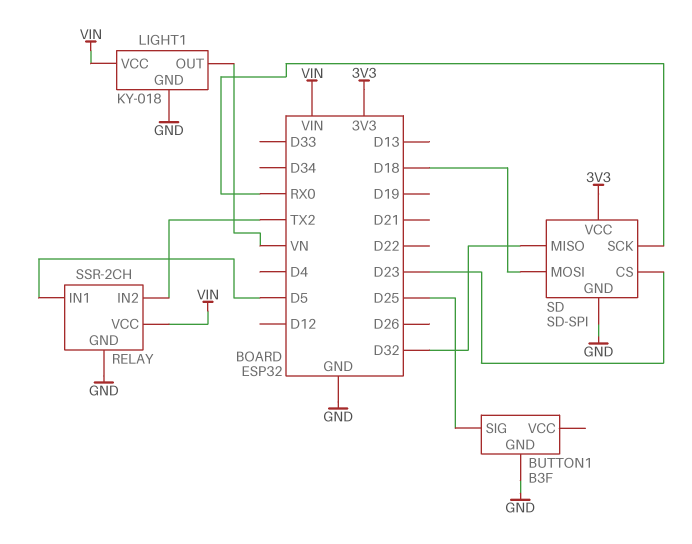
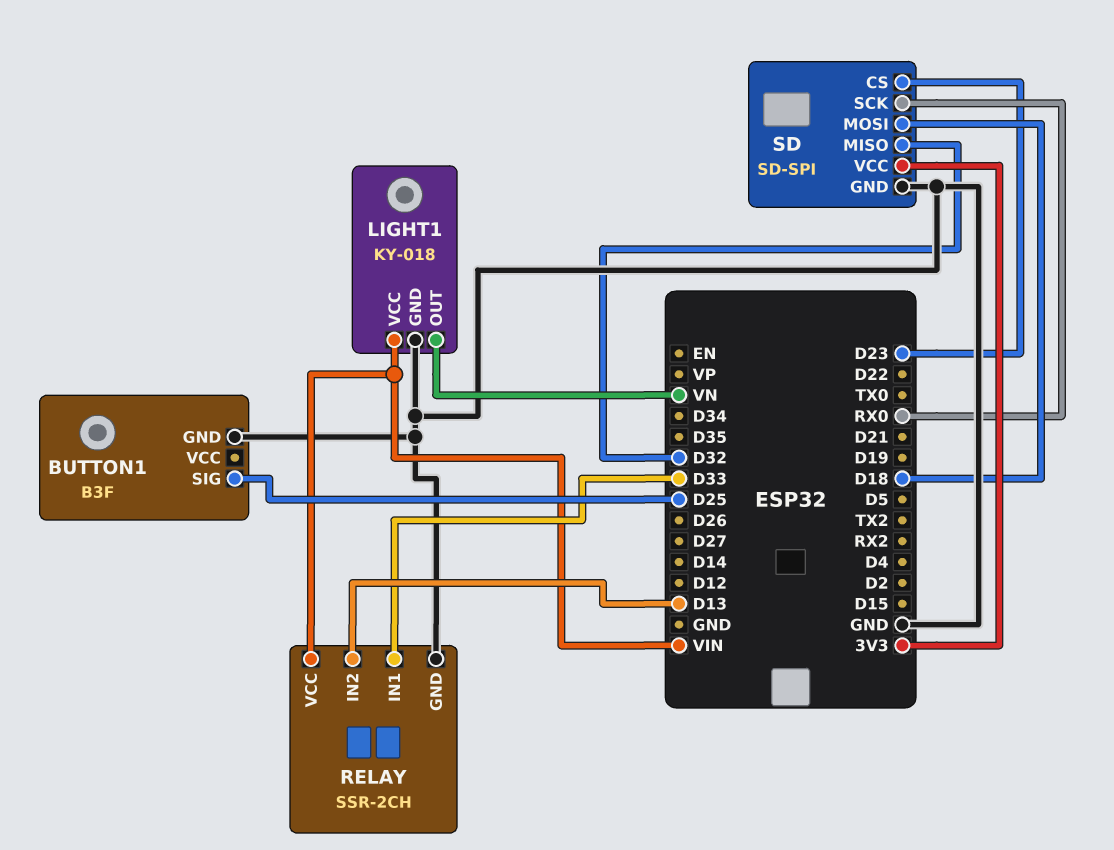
RELAY pin IN1: D5 -> D33
RELAY pin IN2: TX2 -> D13

